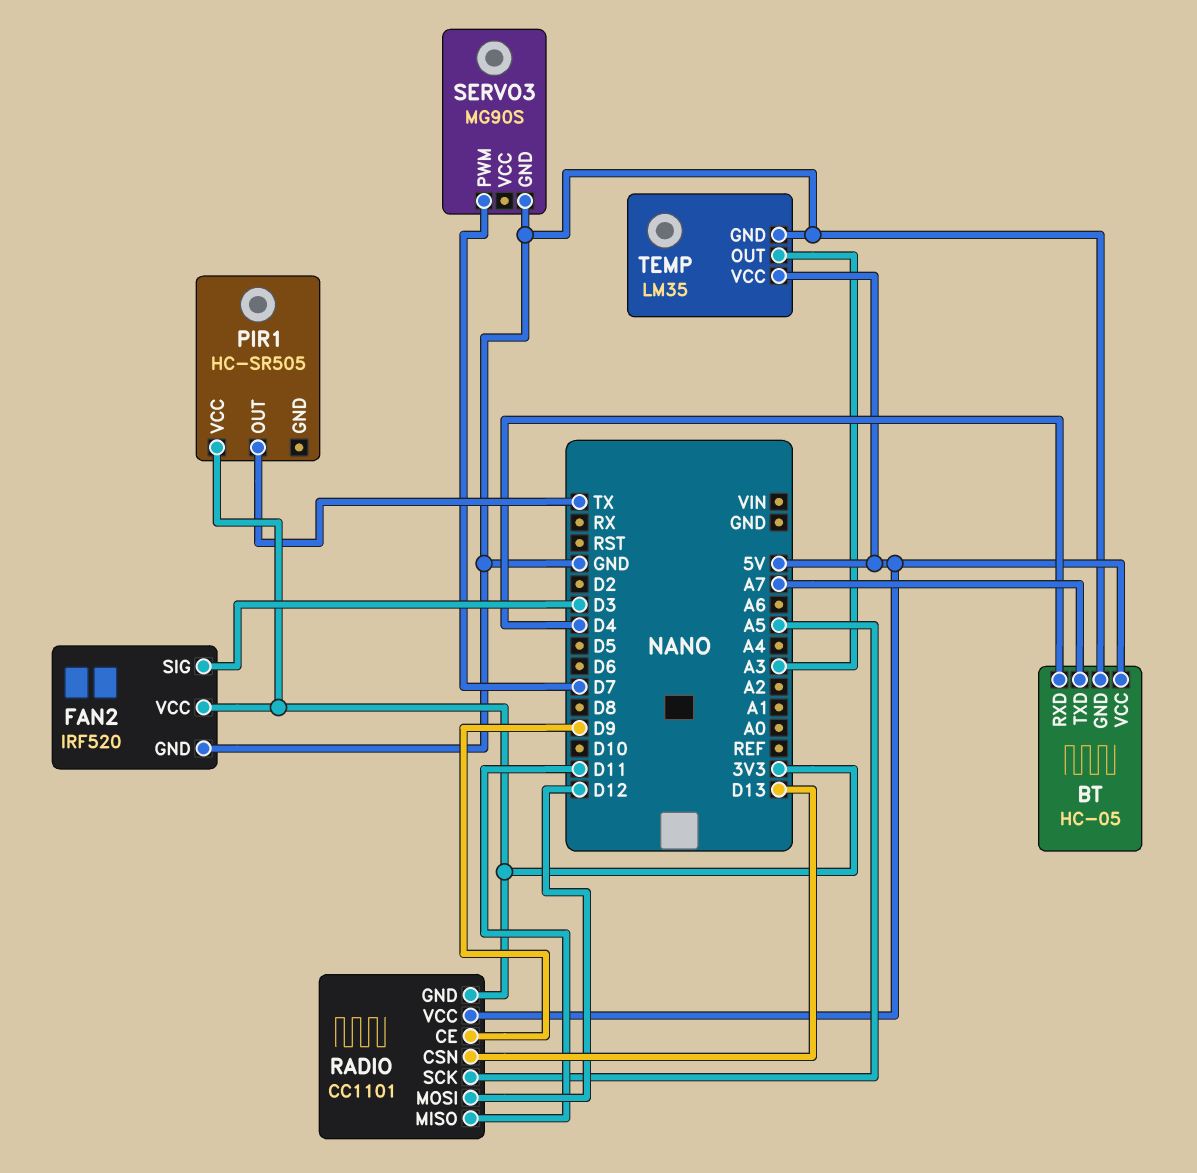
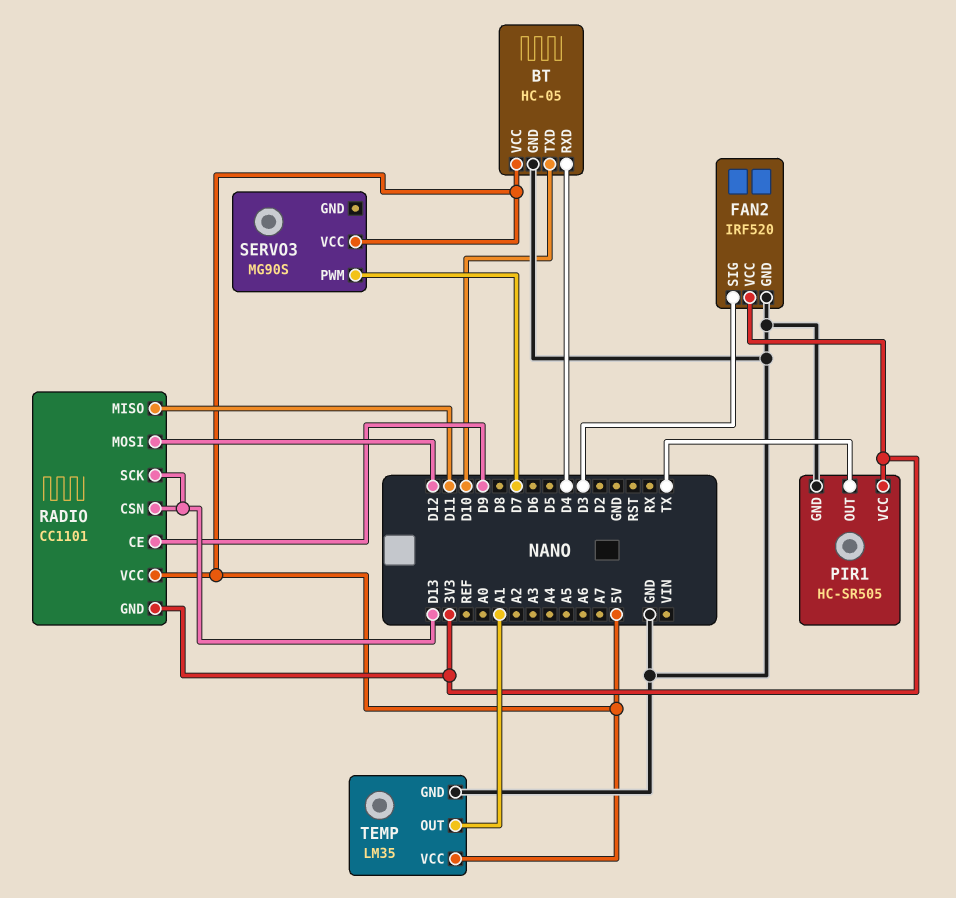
BT pin TXD: A7 -> D10
PIR1 pin GND: none -> GND
RADIO pin SCK: A5 -> D13
SERVO3 pin GND: GND -> none
SERVO3 pin VCC: none -> 5V
TEMP pin OUT: A3 -> A1

